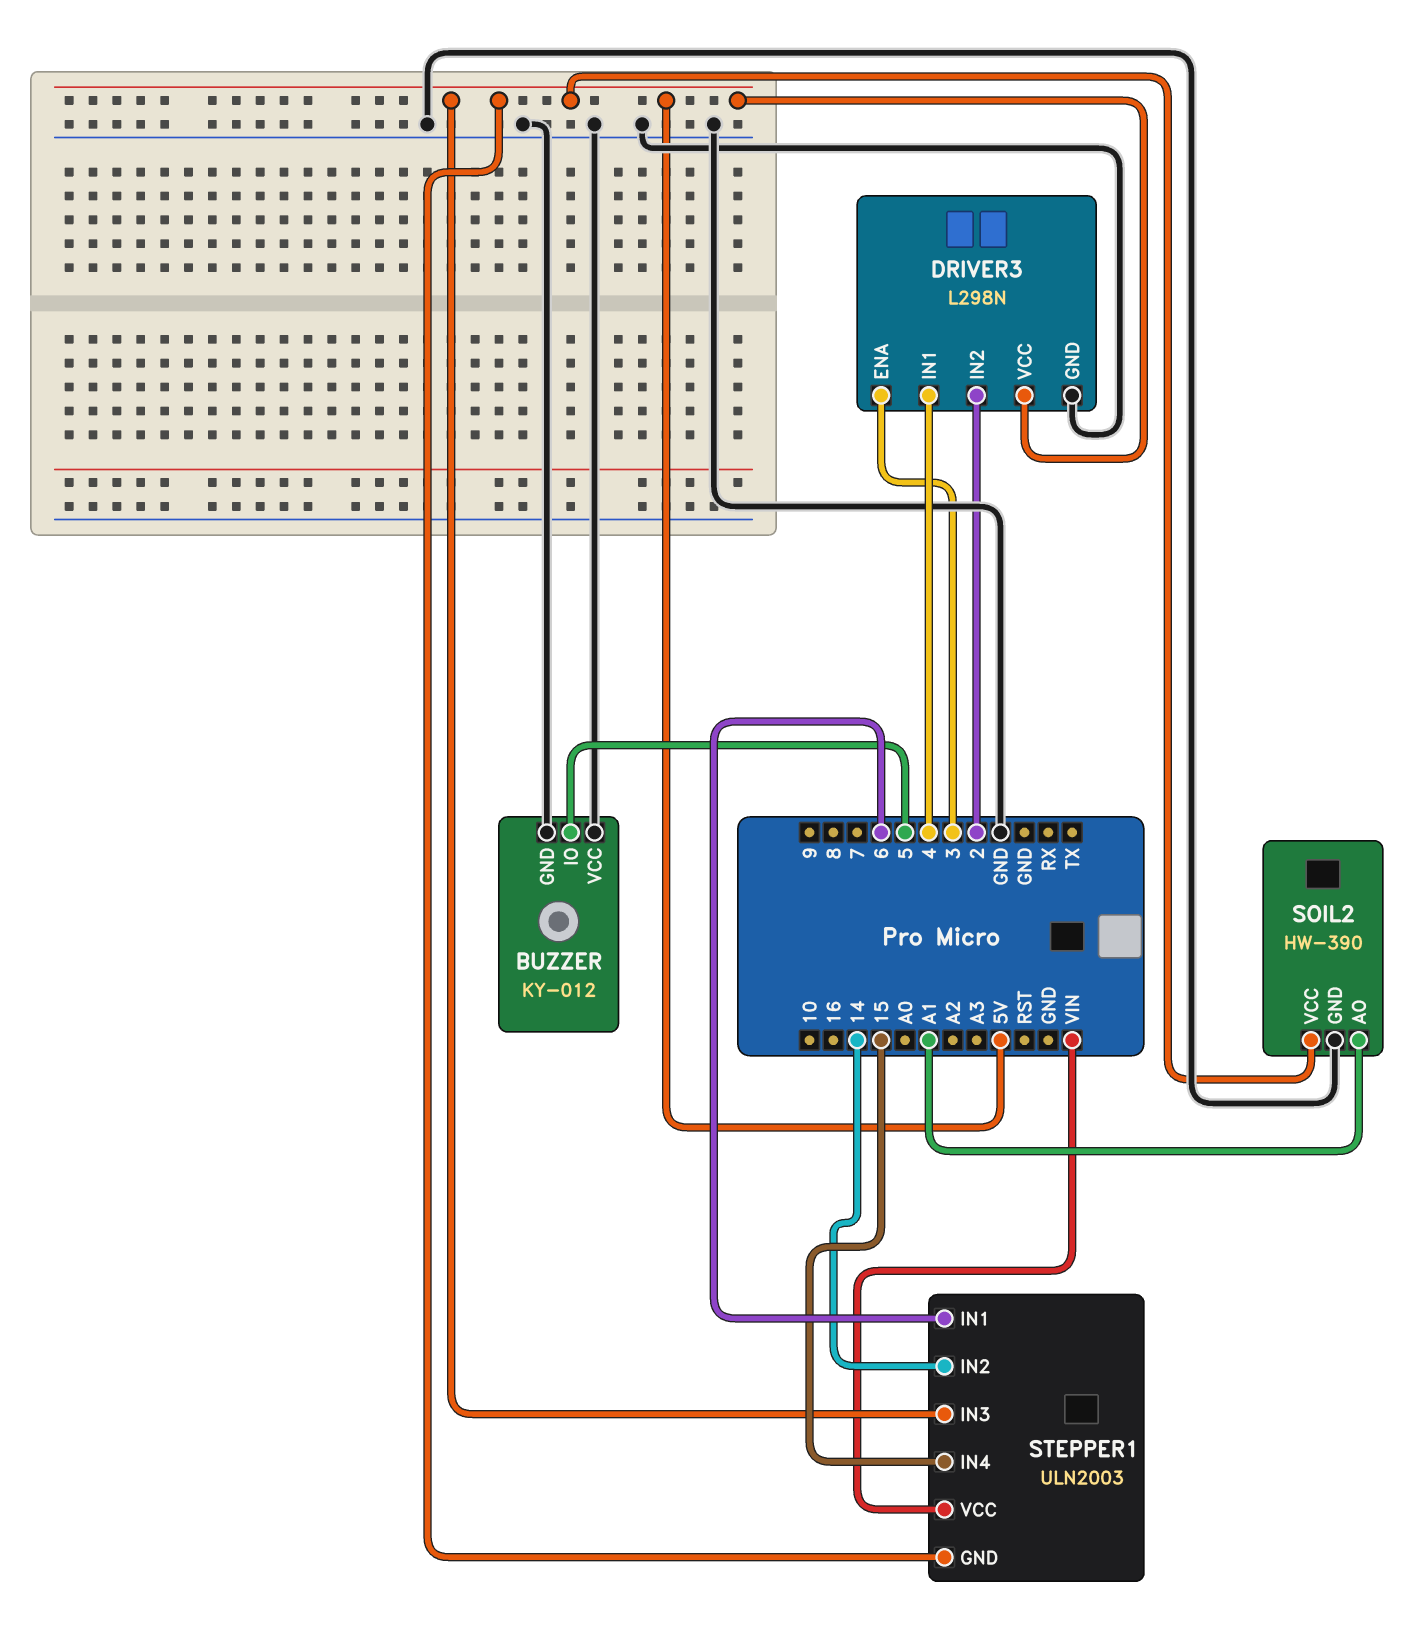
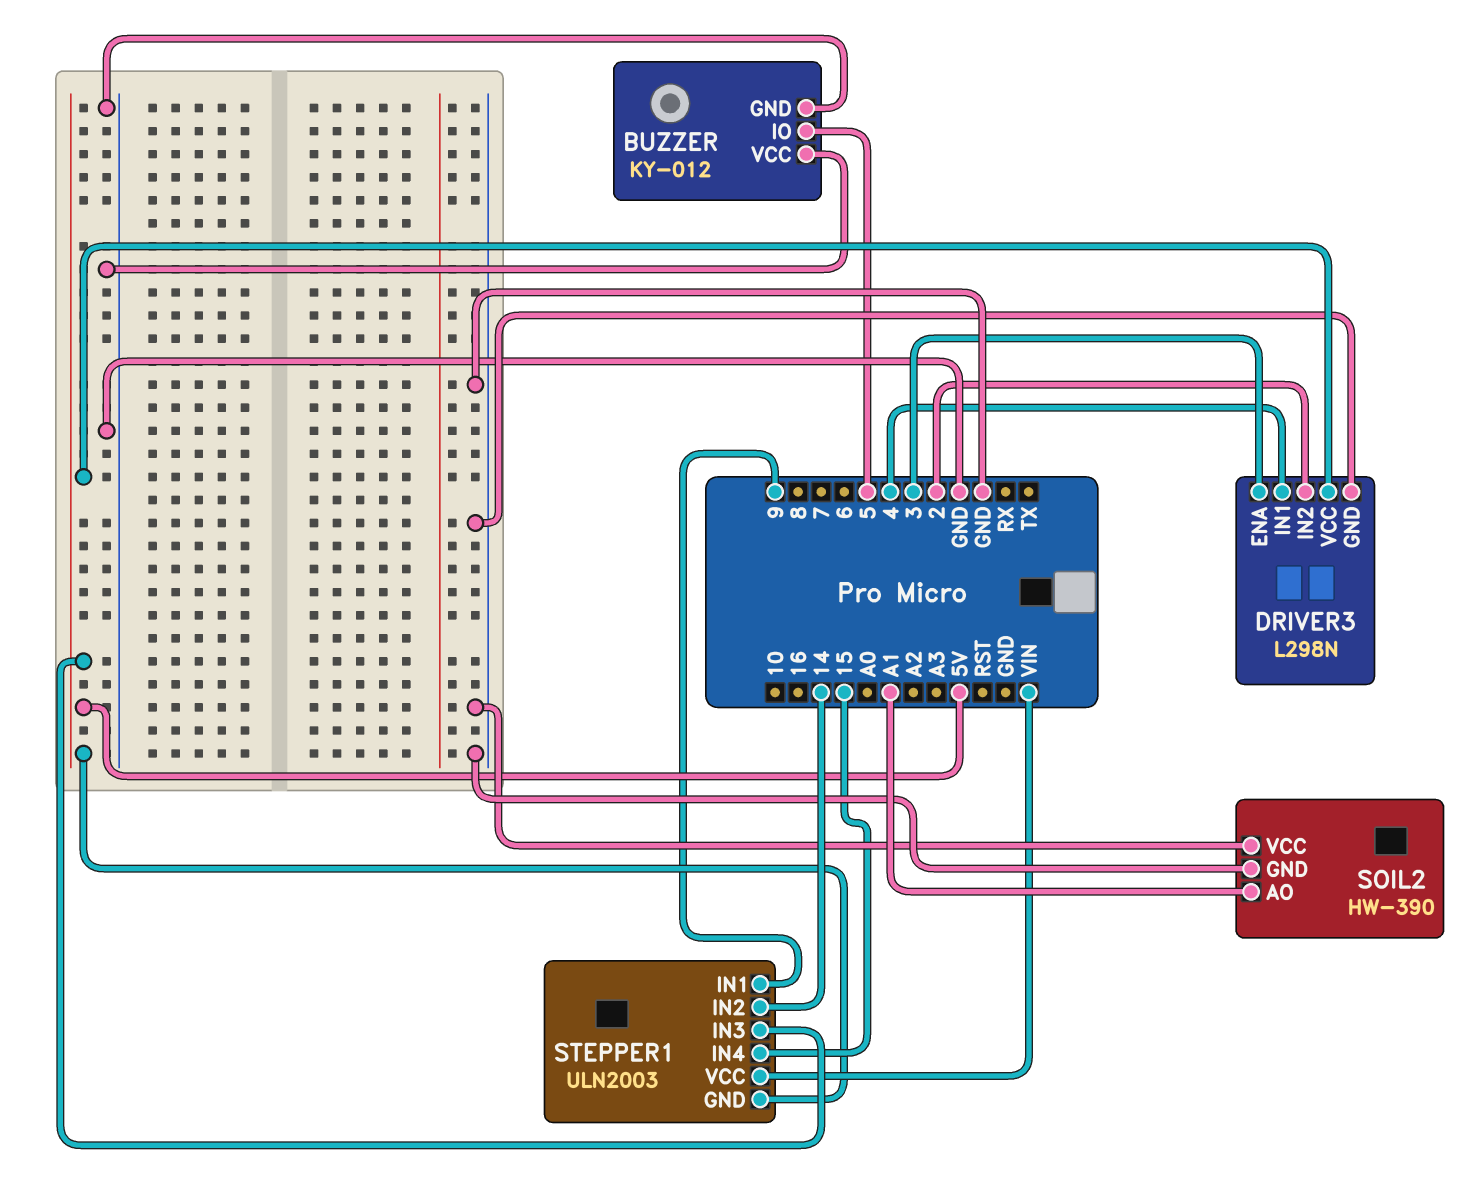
SOIL2 pin VCC: 5V -> GND
STEPPER1 pin IN1: 6 -> 9

